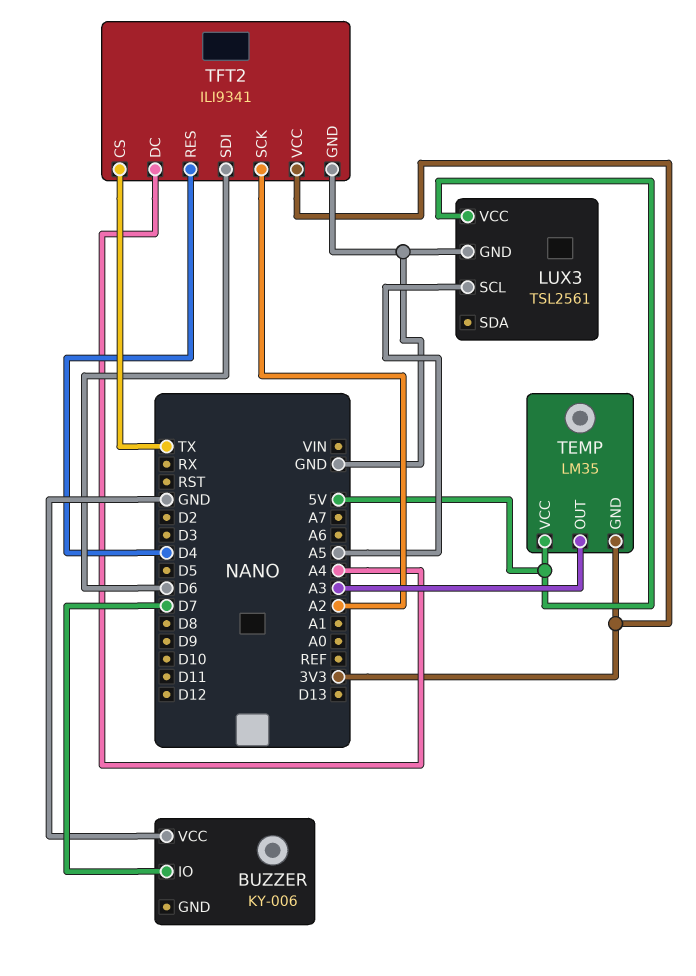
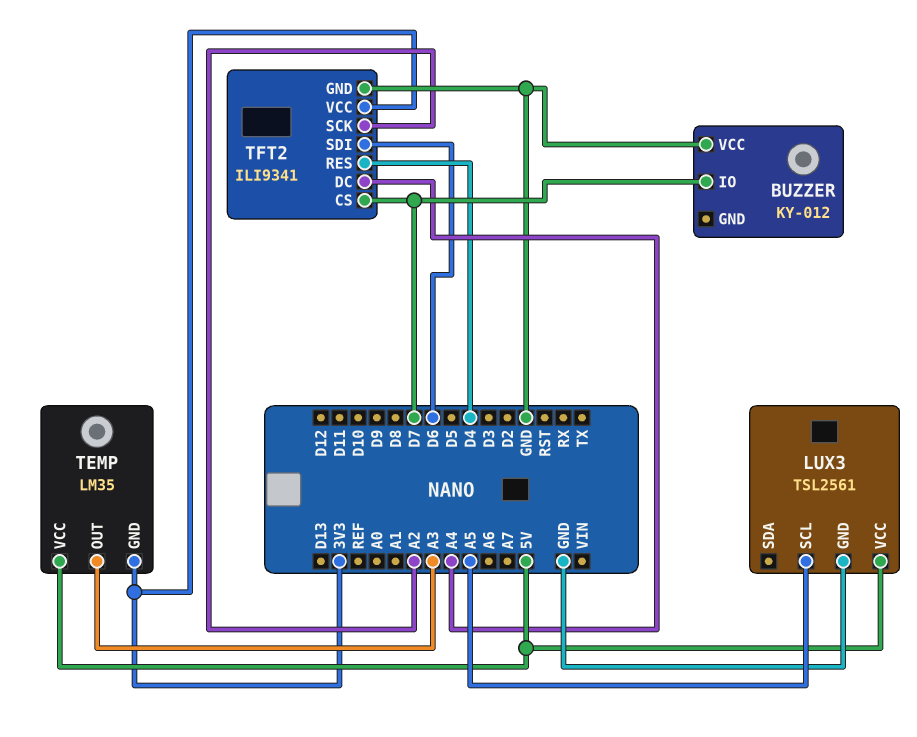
BUZZER: KY-006 -> KY-012
TFT2 pin CS: TX -> D7

